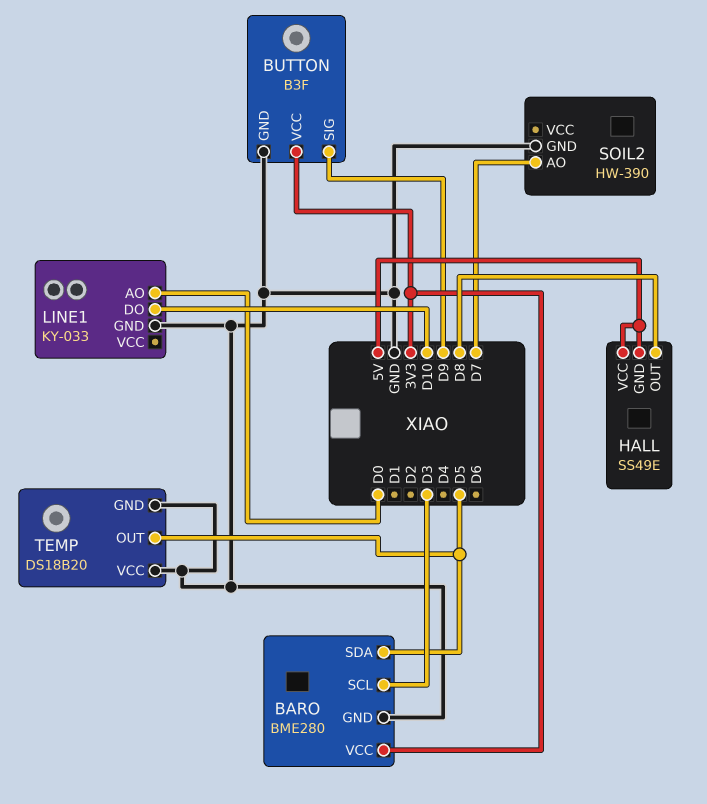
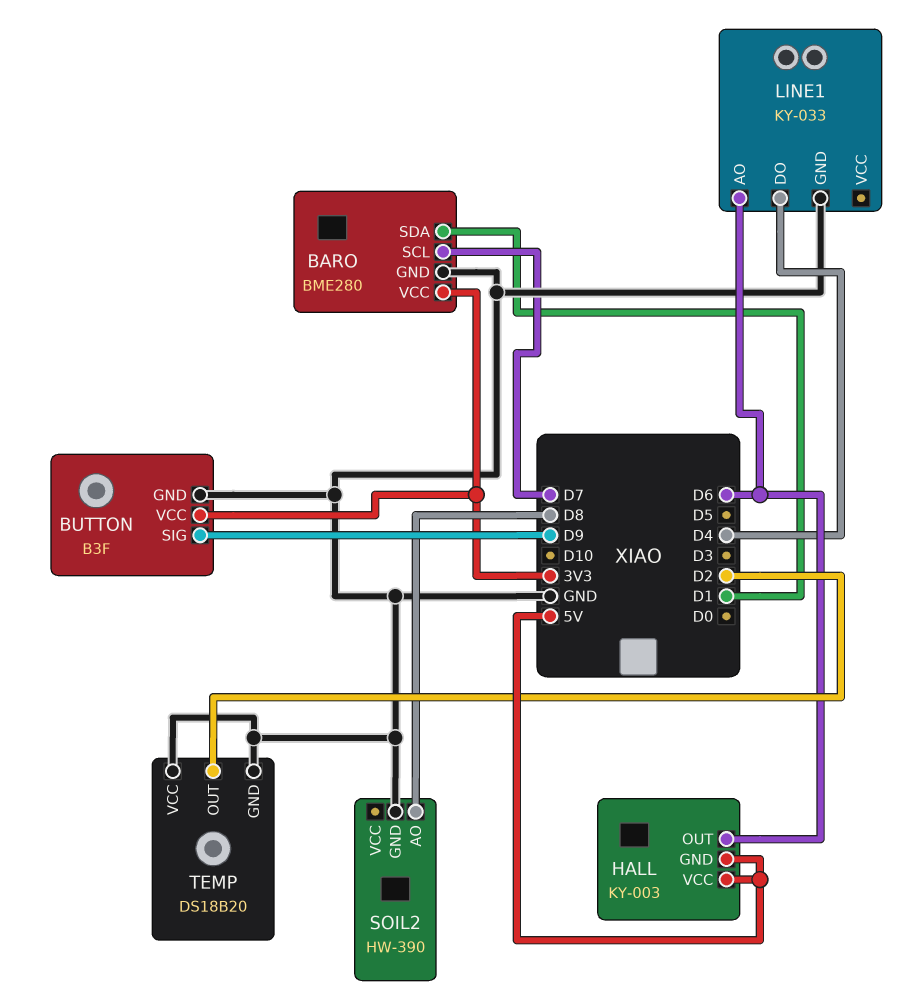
BARO pin SCL: D3 -> D7
BARO pin SDA: D5 -> D1
HALL: SS49E -> KY-003
HALL pin OUT: D8 -> D6
LINE1 pin AO: D0 -> D6
LINE1 pin DO: D10 -> D4
SOIL2 pin AO: D7 -> D8
TEMP pin OUT: D5 -> D2

